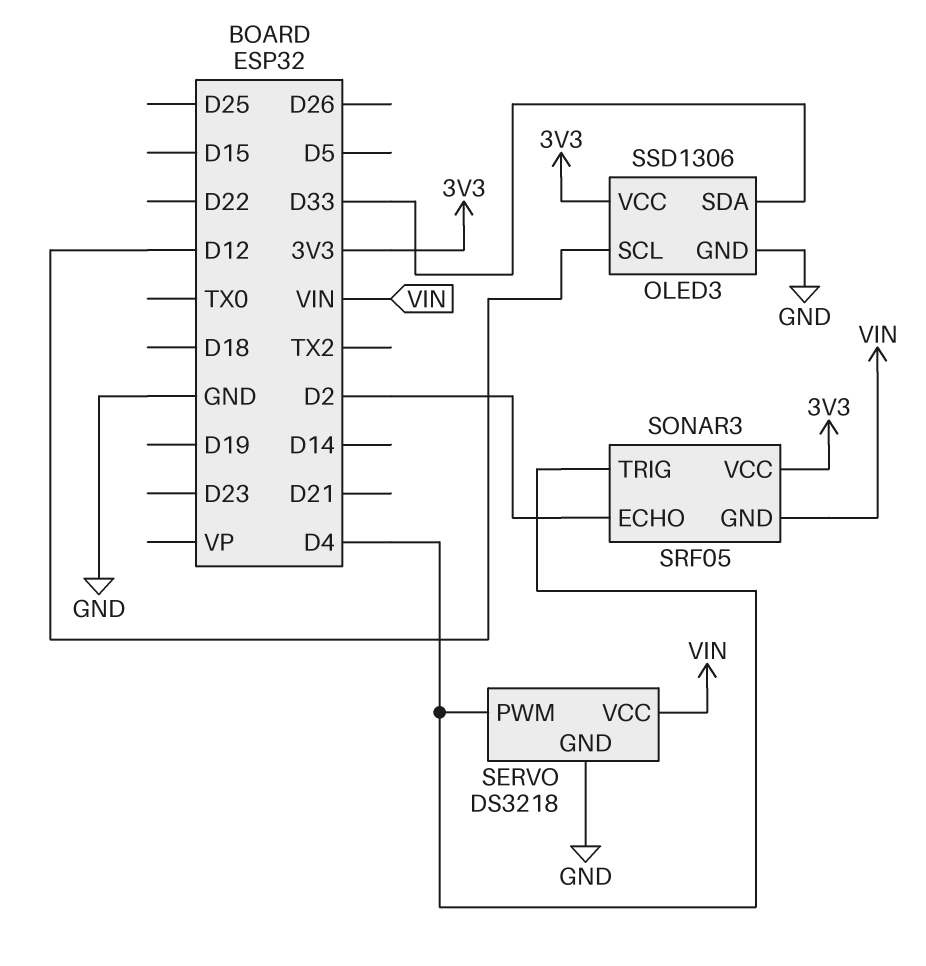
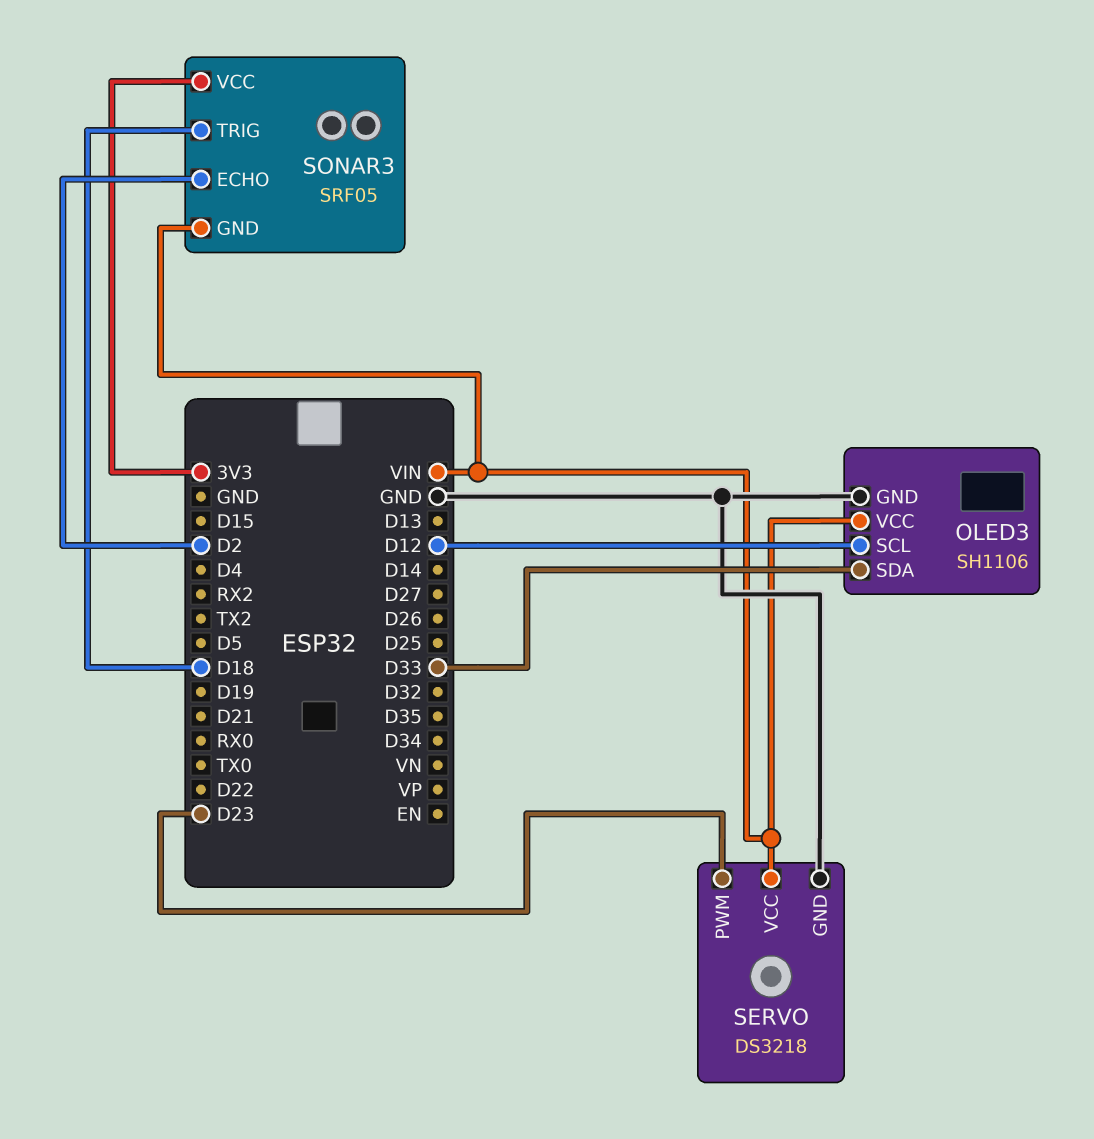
OLED3: SSD1306 -> SH1106
OLED3 pin VCC: 3V3 -> VIN
SERVO pin PWM: D4 -> D23
SONAR3 pin TRIG: D4 -> D18

